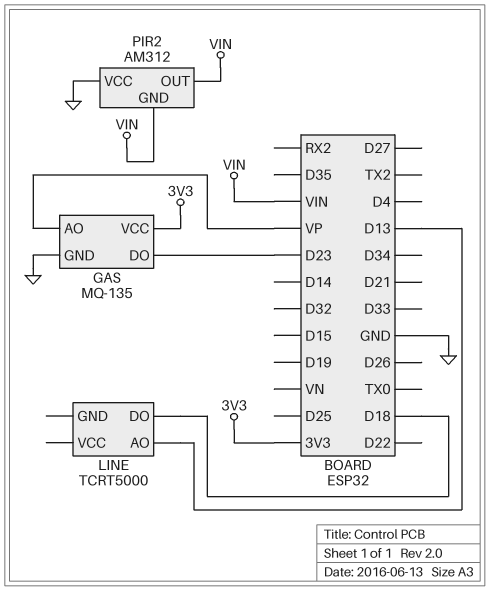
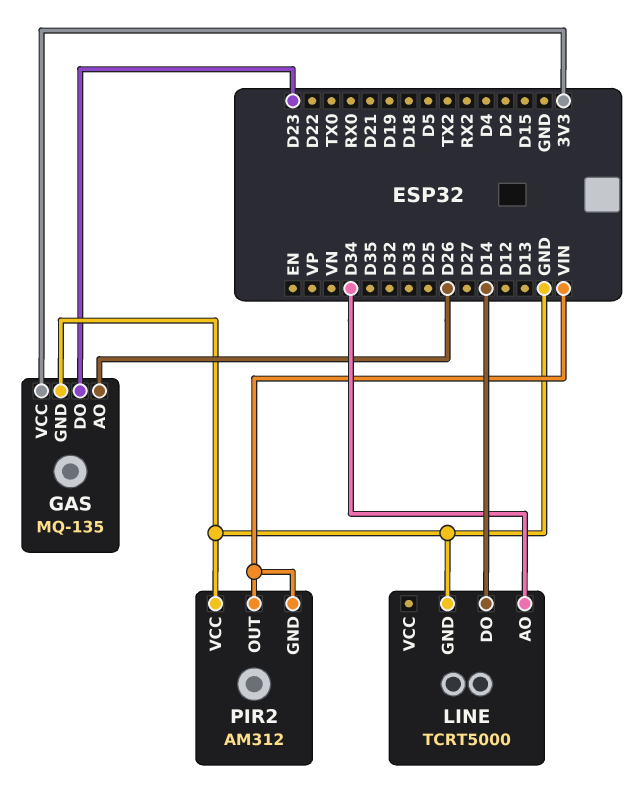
GAS pin AO: VP -> D26
LINE pin AO: D13 -> D34
LINE pin DO: D18 -> D14
LINE pin GND: none -> GND

